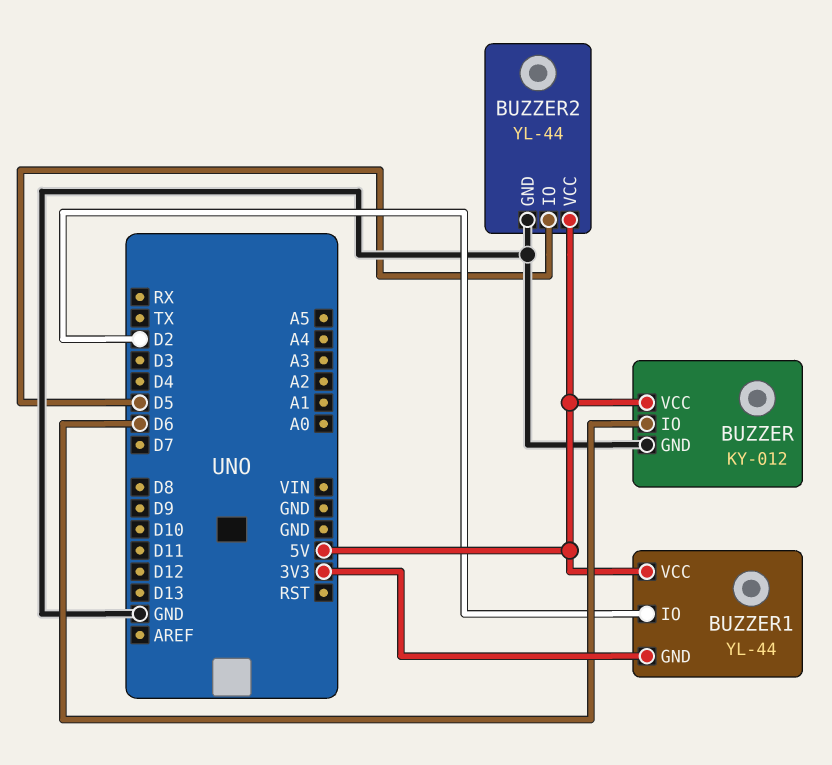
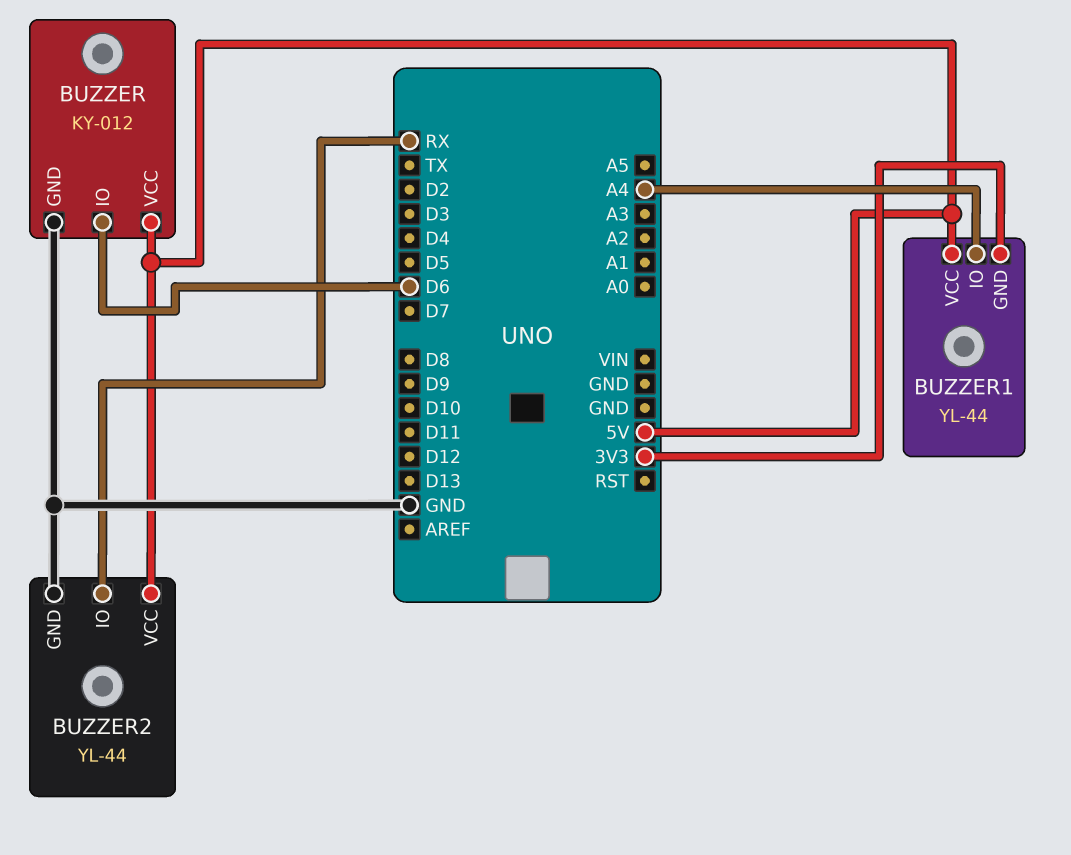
BUZZER1 pin IO: D2 -> A4
BUZZER2 pin IO: D5 -> RX

